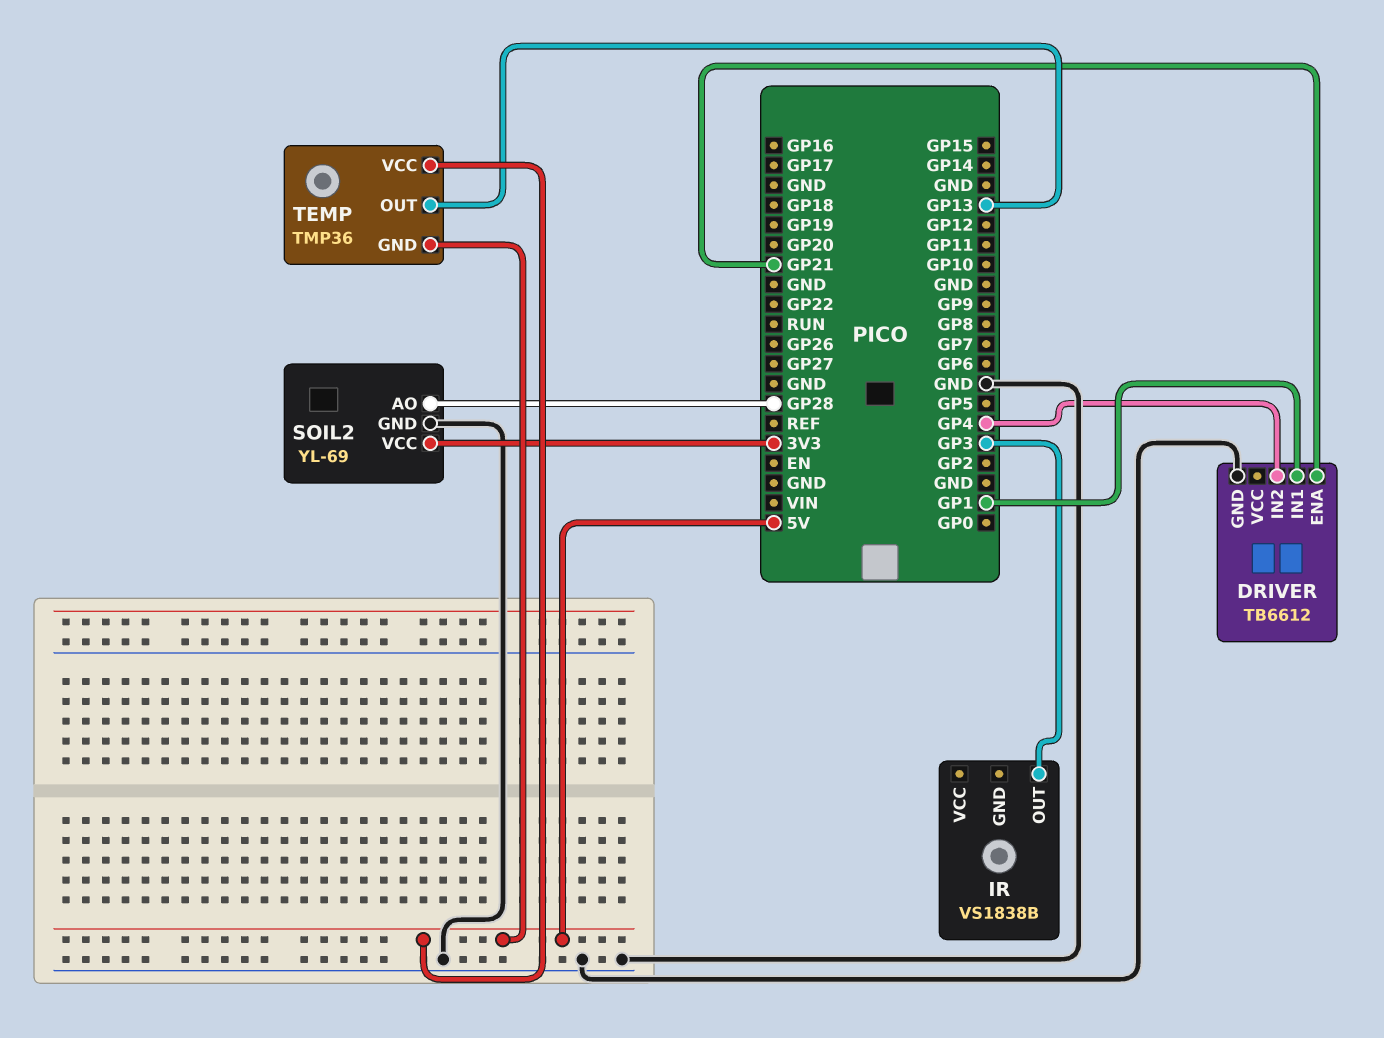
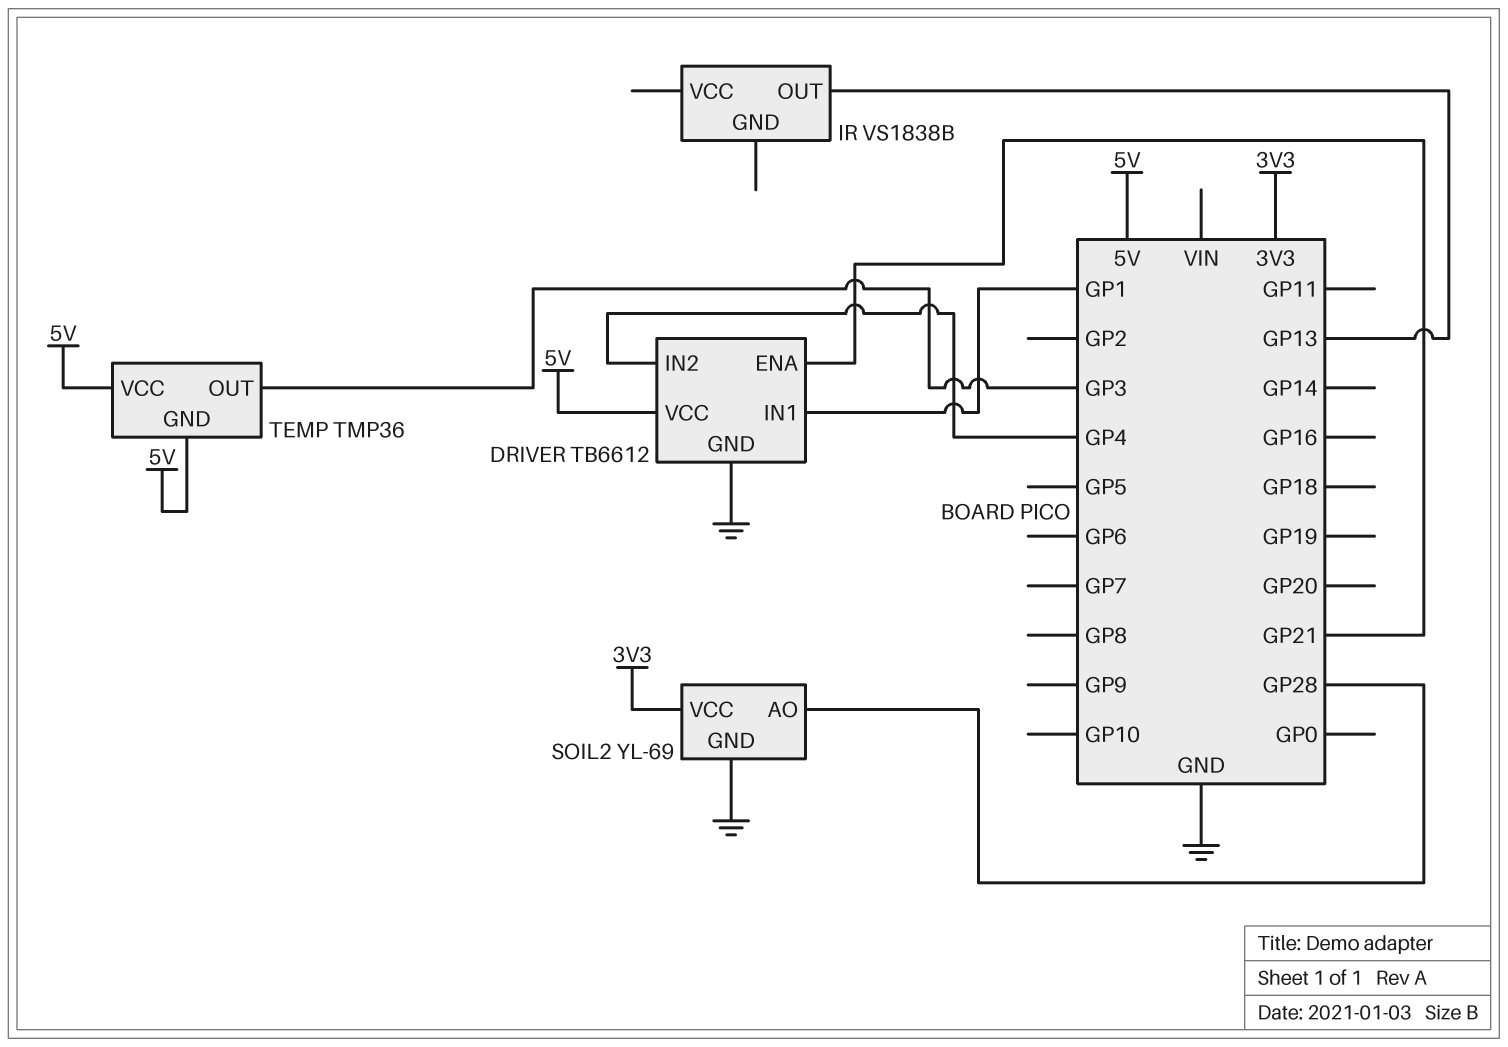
DRIVER pin VCC: none -> 5V
IR pin OUT: GP3 -> GP13
TEMP pin OUT: GP13 -> GP3

